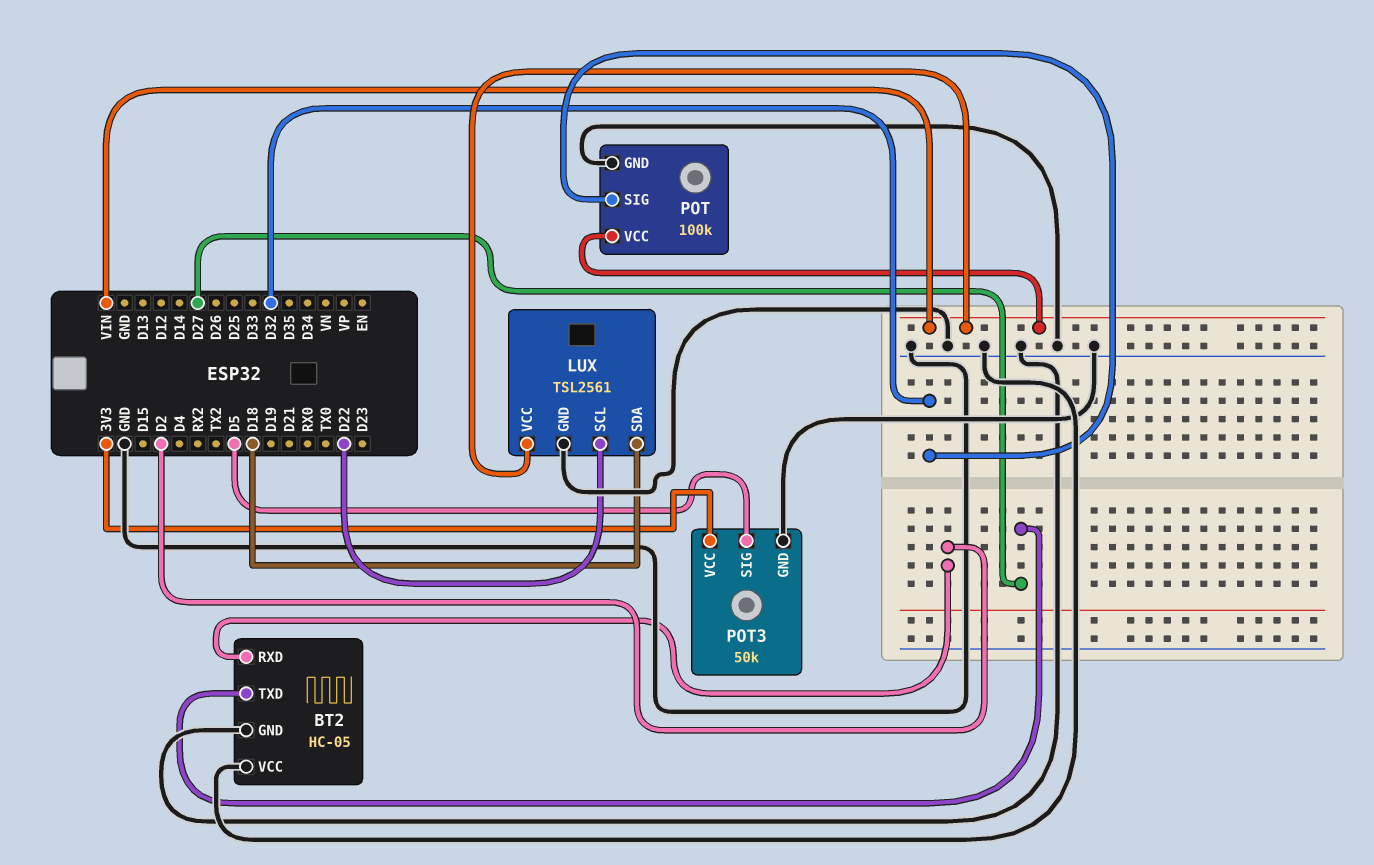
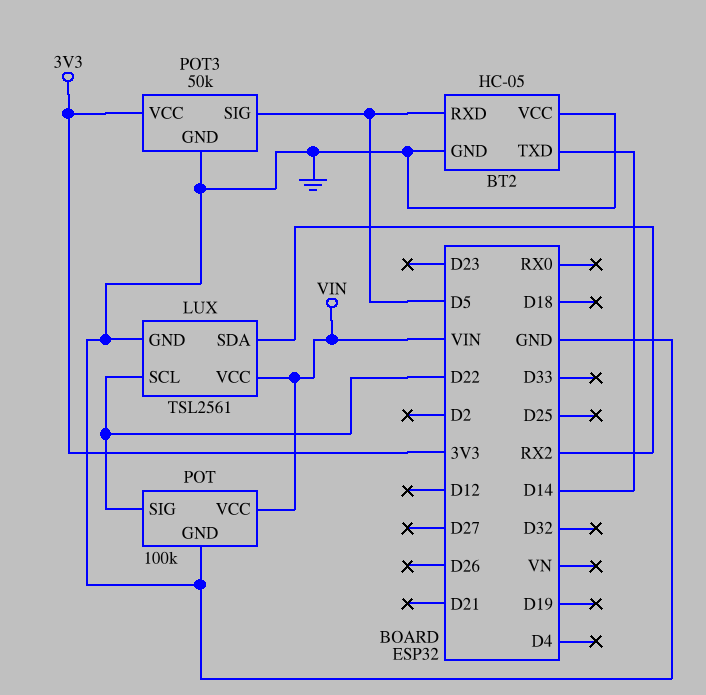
BT2 pin RXD: D2 -> D5
BT2 pin TXD: D27 -> D14
LUX pin SDA: D18 -> RX2
POT pin SIG: D32 -> D22

